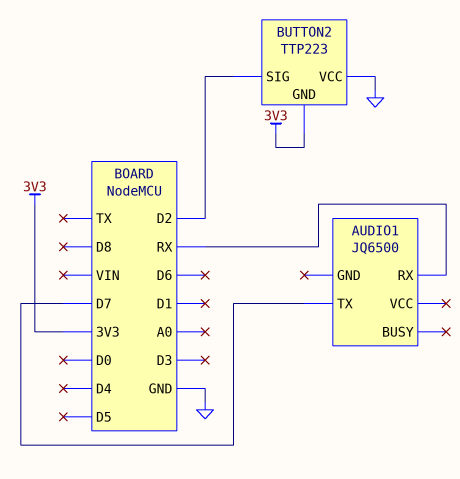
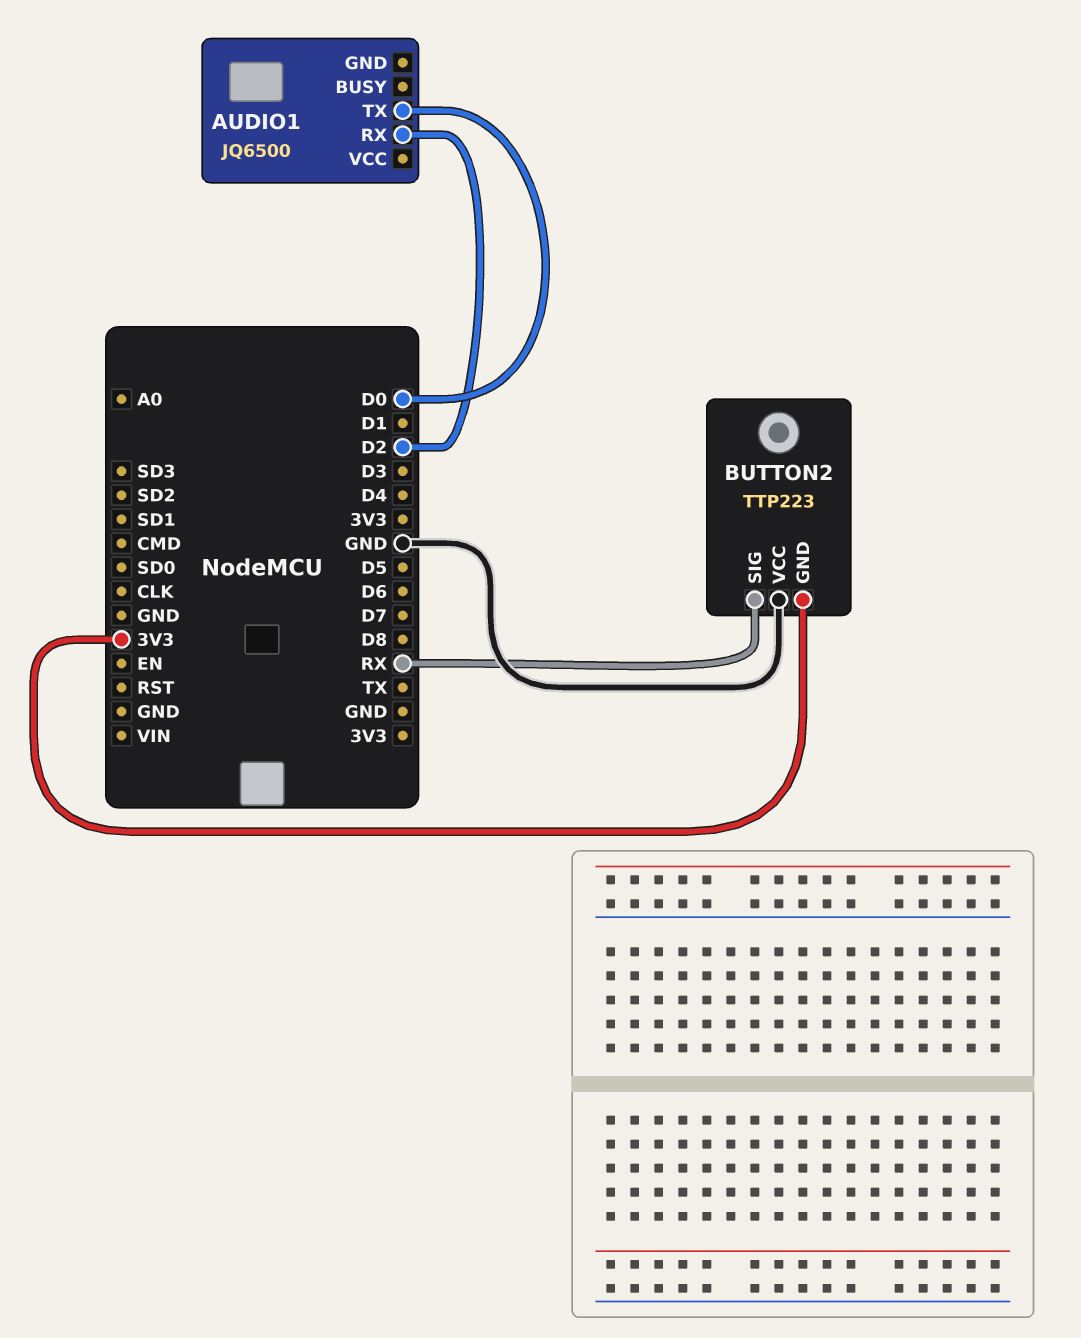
AUDIO1 pin RX: RX -> D2
AUDIO1 pin TX: D7 -> D0
BUTTON2 pin SIG: D2 -> RX

